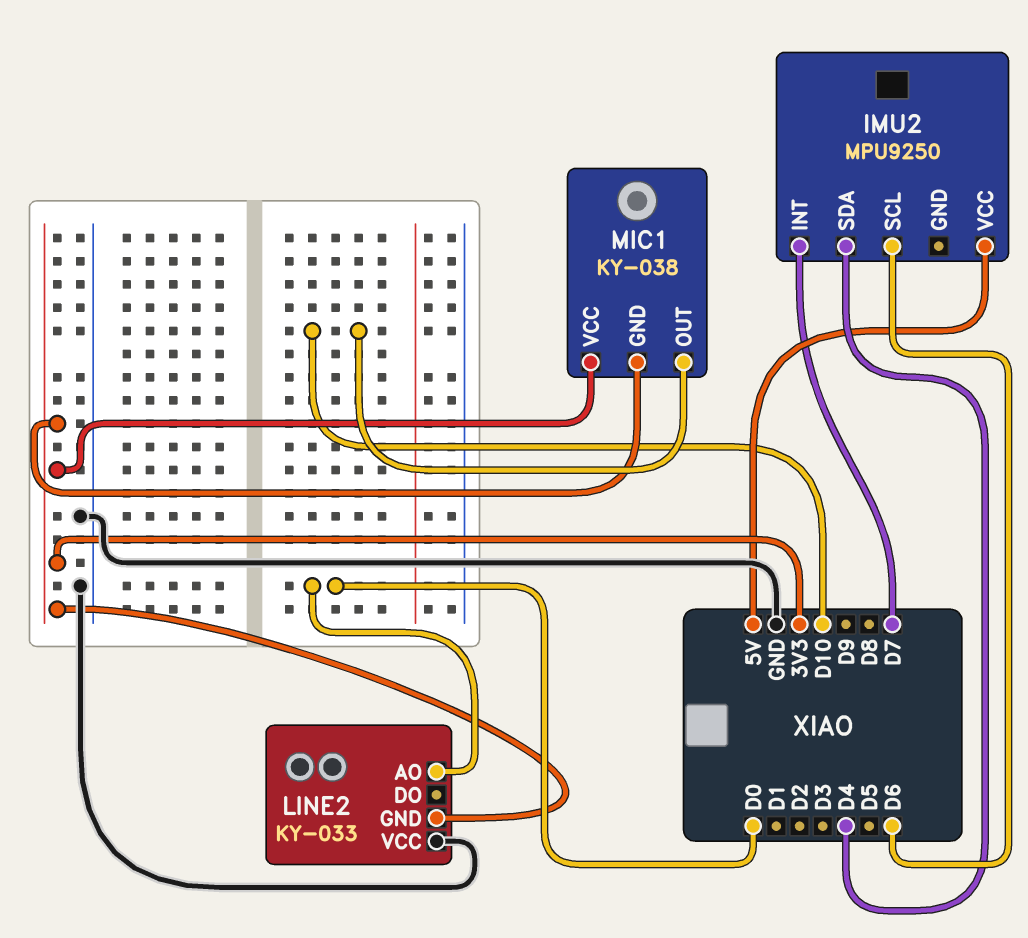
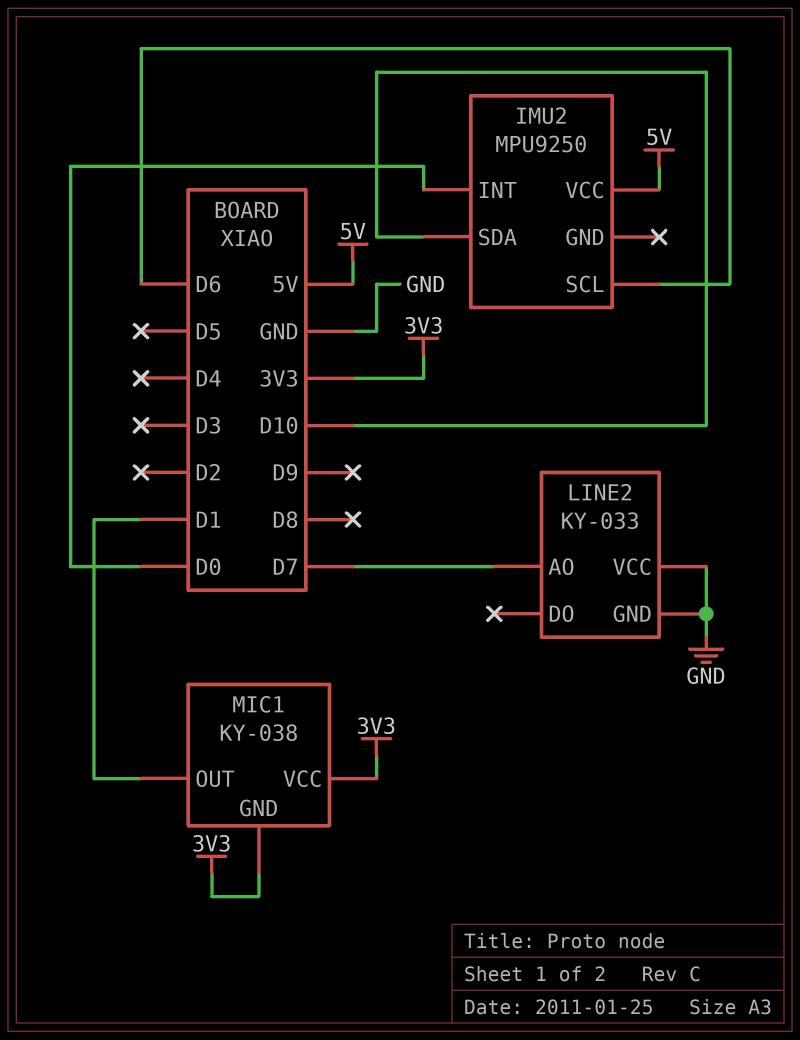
IMU2 pin INT: D7 -> D0
IMU2 pin SDA: D4 -> D10
LINE2 pin AO: D0 -> D7
LINE2 pin GND: 3V3 -> GND
MIC1 pin OUT: D10 -> D1

